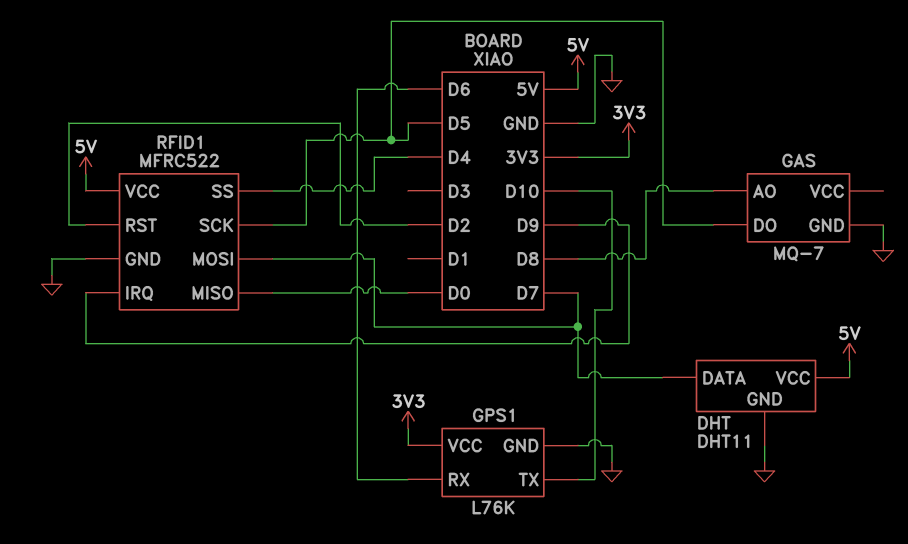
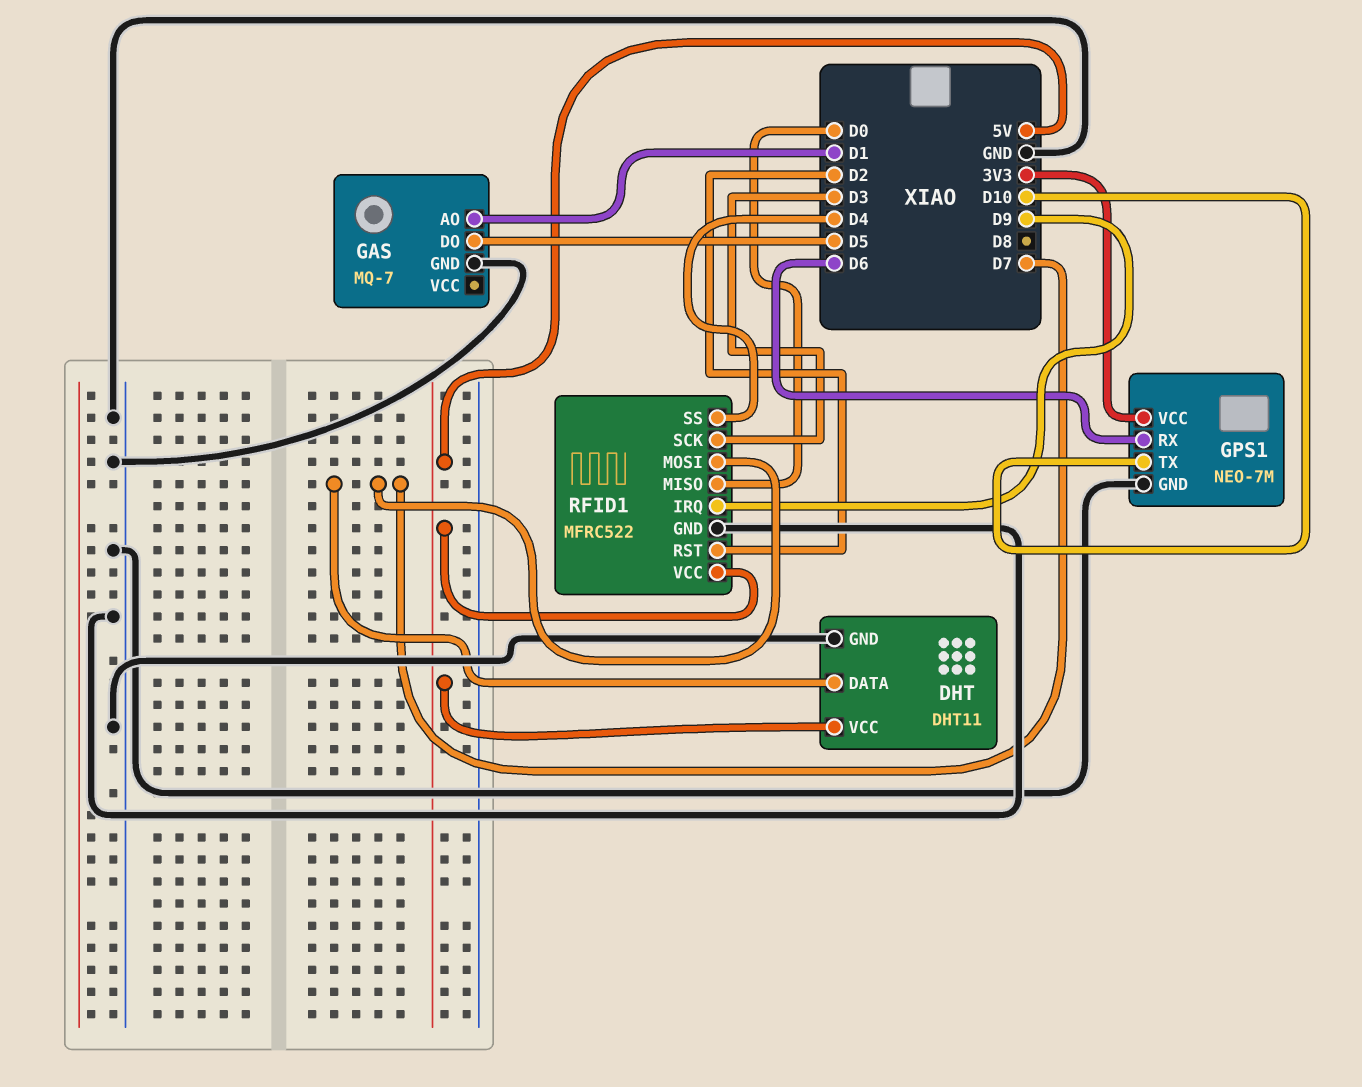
GAS pin AO: D8 -> D1
GPS1: L76K -> NEO-7M
RFID1 pin SCK: D5 -> D3

